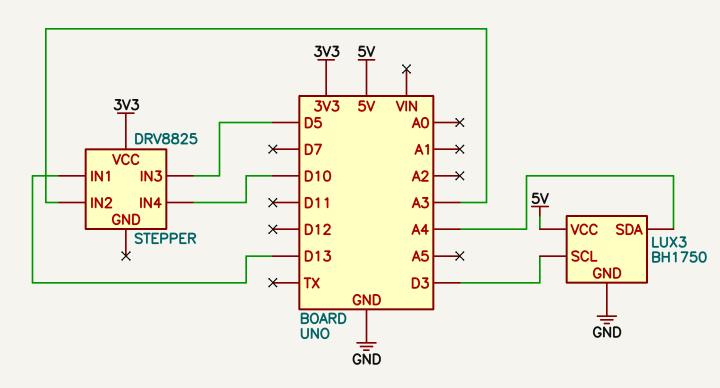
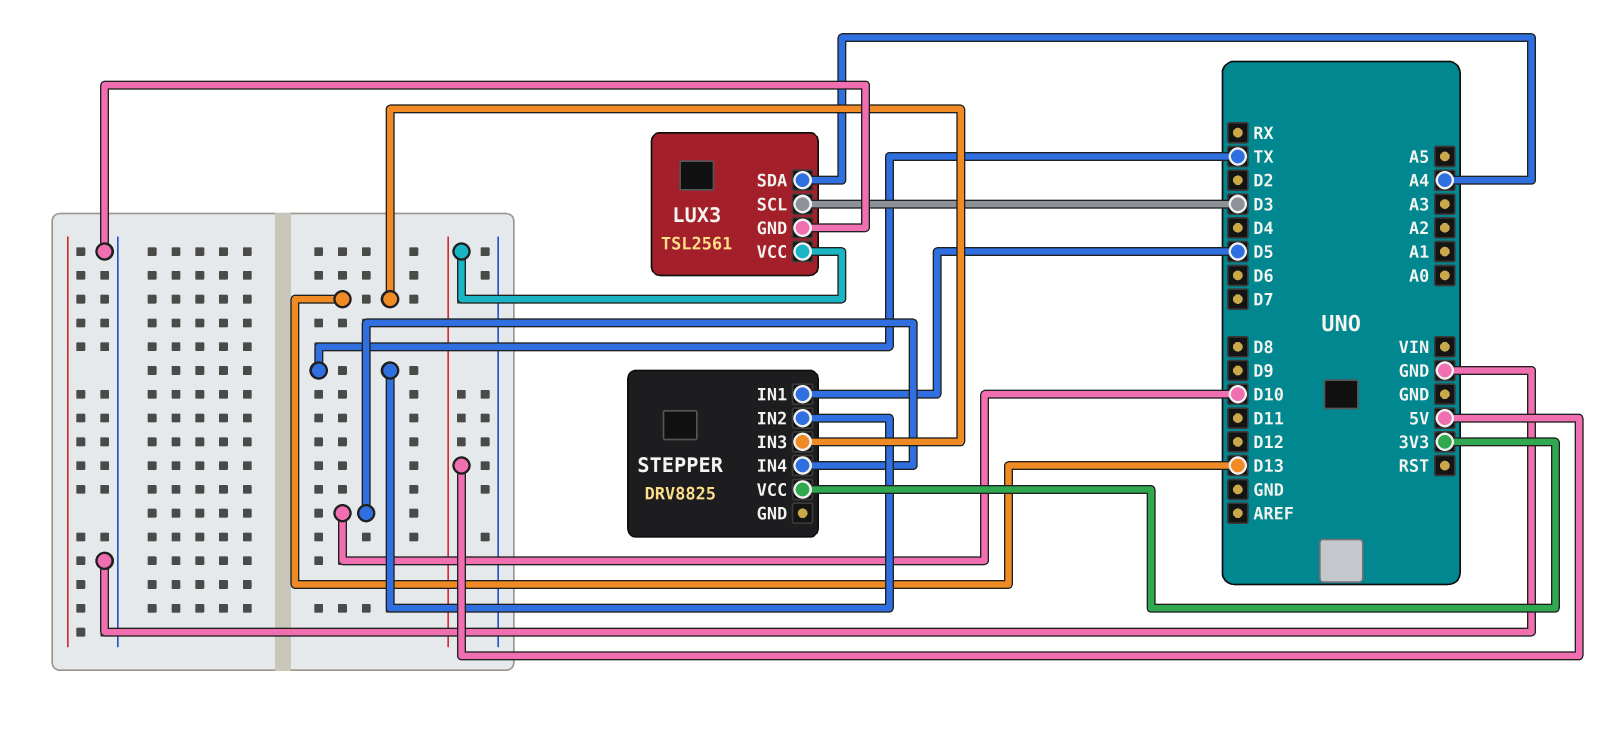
LUX3: BH1750 -> TSL2561
STEPPER pin IN1: D13 -> D5
STEPPER pin IN2: A3 -> TX
STEPPER pin IN3: D5 -> D13

